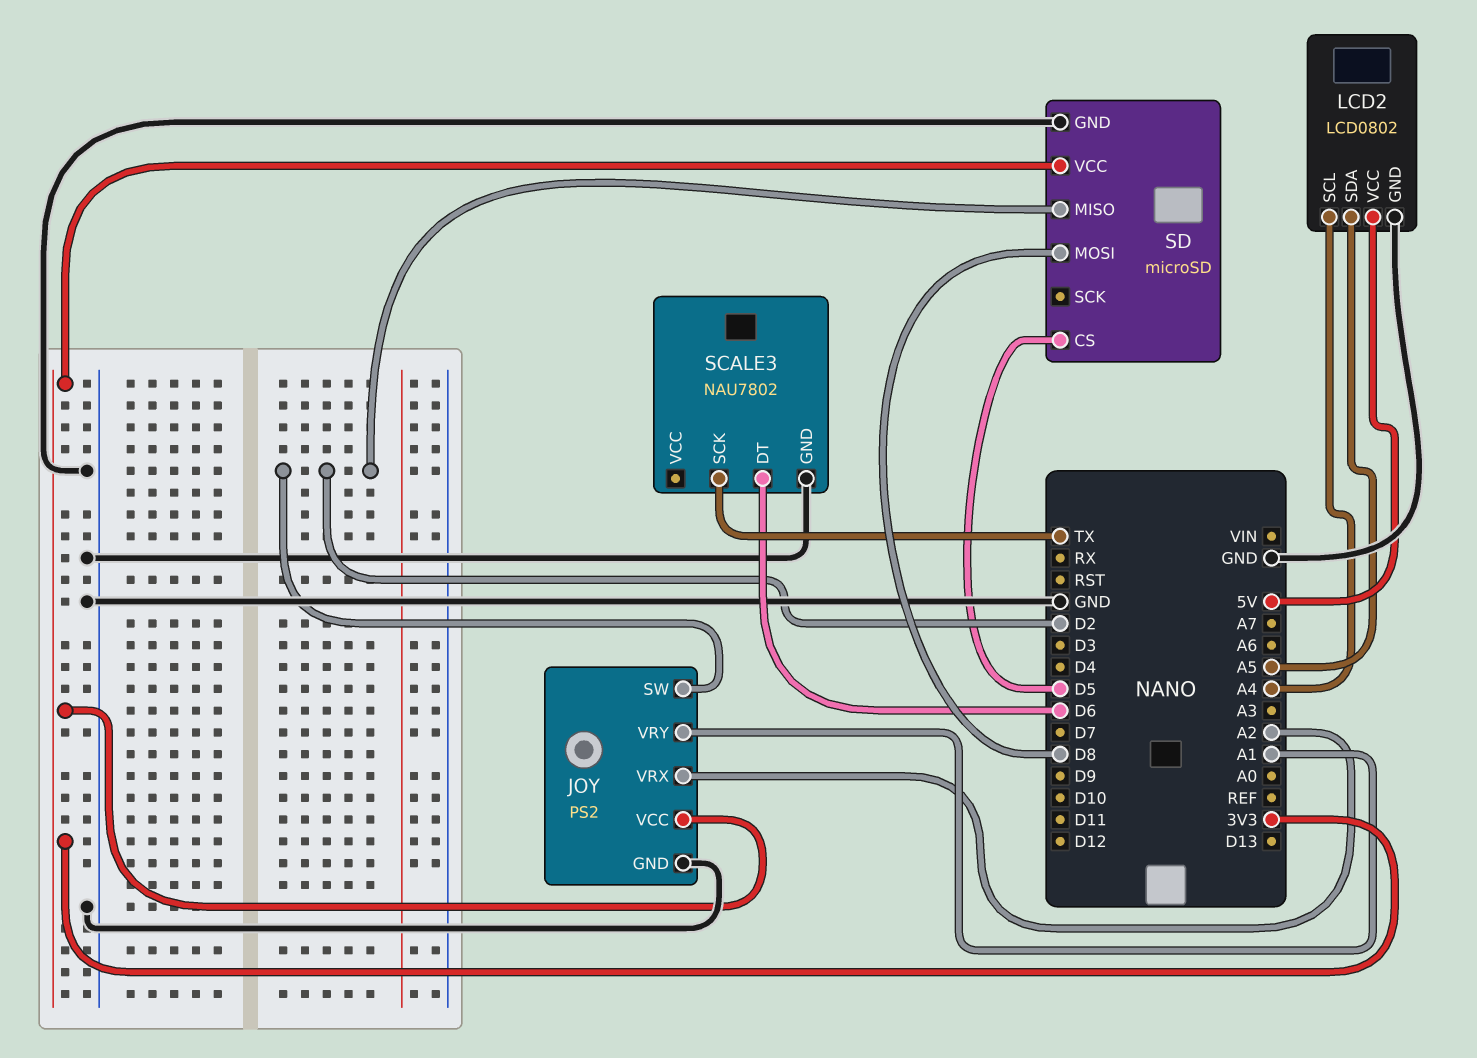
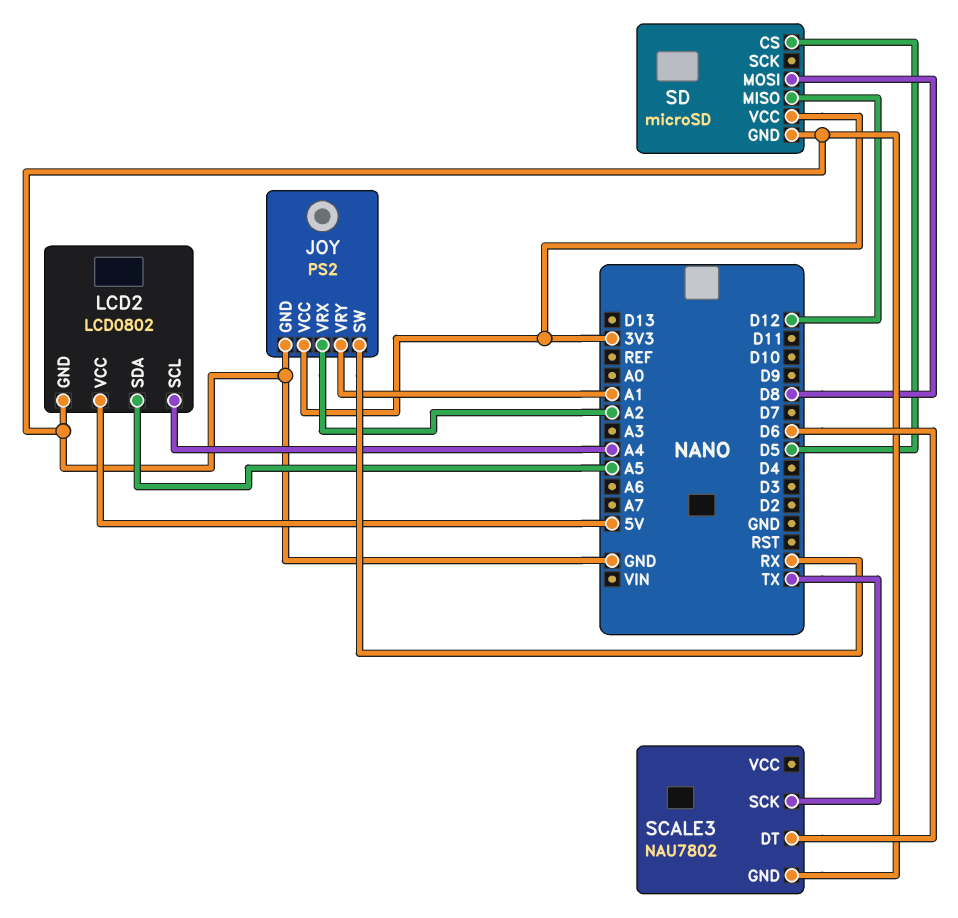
JOY pin SW: D2 -> RX
SD pin MISO: D2 -> D12

